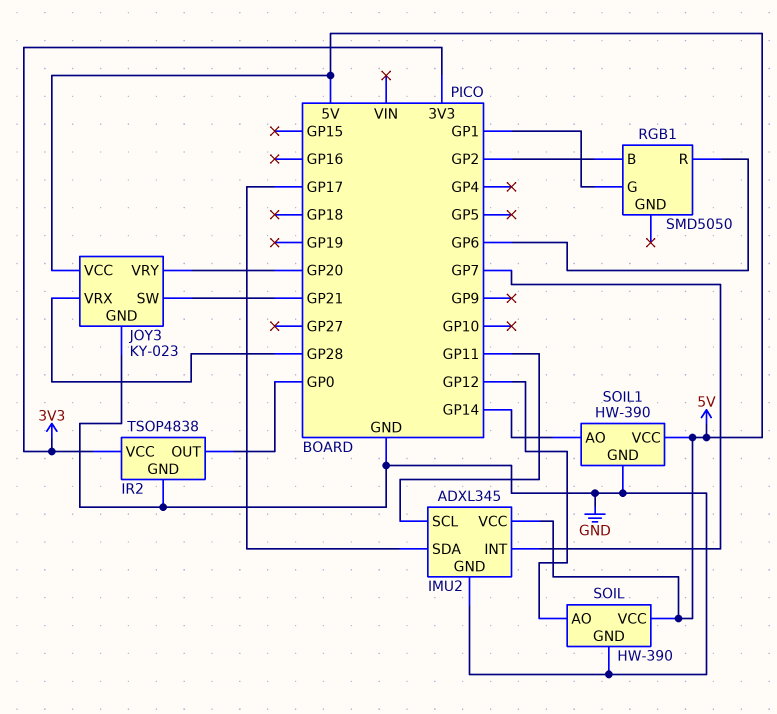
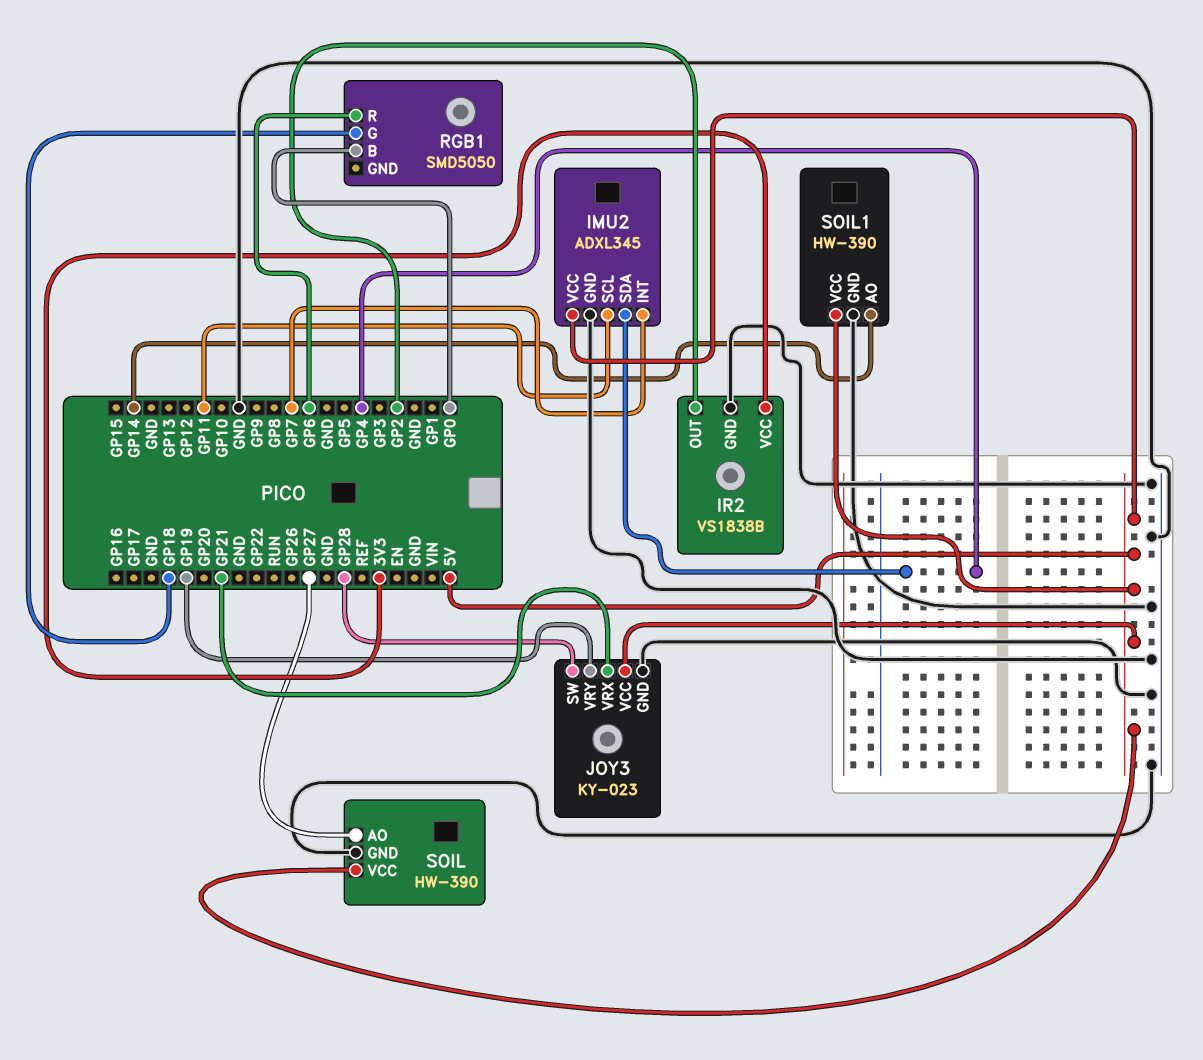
IMU2 pin SDA: GP17 -> GP4
IR2: TSOP4838 -> VS1838B
IR2 pin OUT: GP0 -> GP2
JOY3 pin SW: GP21 -> GP28
JOY3 pin VRX: GP28 -> GP21
JOY3 pin VRY: GP20 -> GP19
RGB1 pin B: GP2 -> GP0
RGB1 pin G: GP1 -> GP18
SOIL pin AO: GP12 -> GP27

